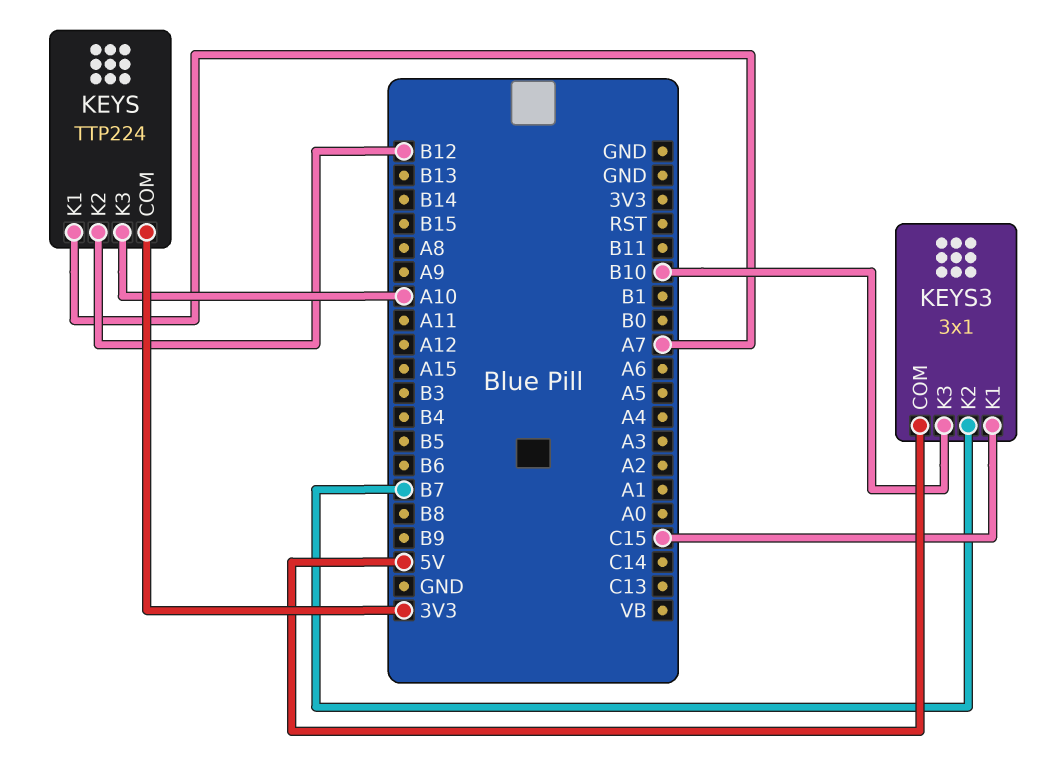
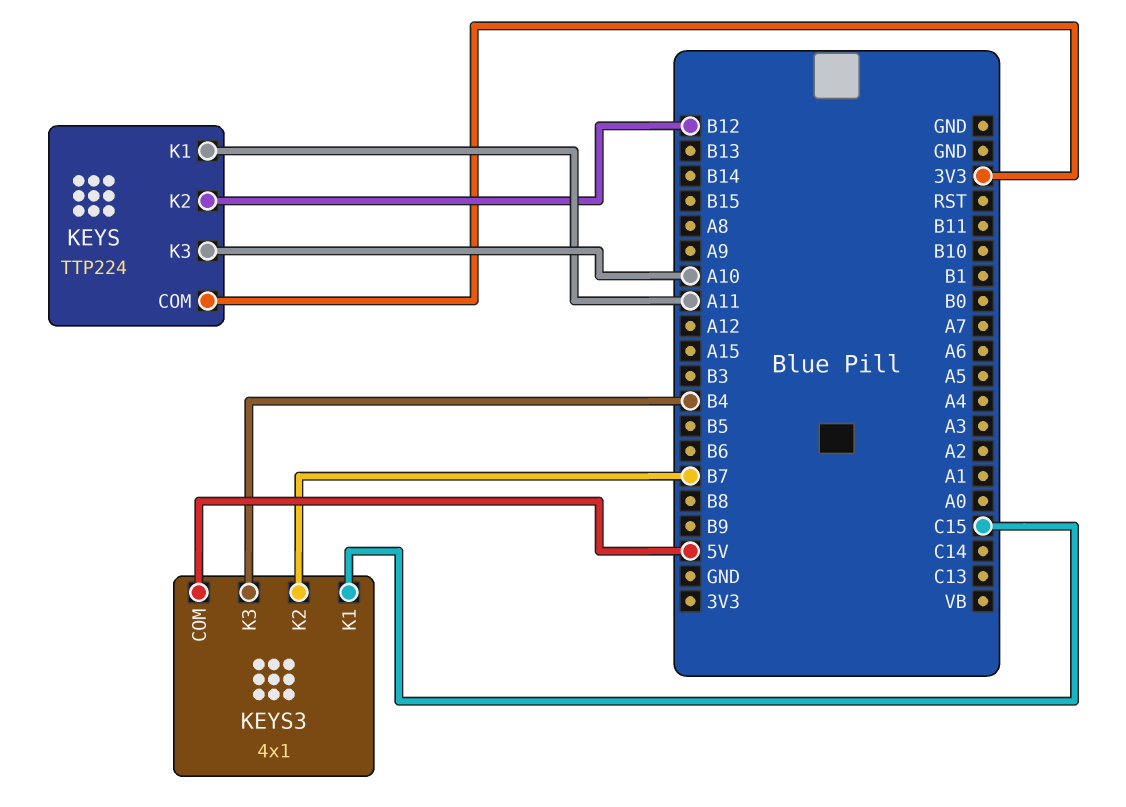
KEYS pin K1: A7 -> A11
KEYS3: 3x1 -> 4x1
KEYS3 pin K3: B10 -> B4

